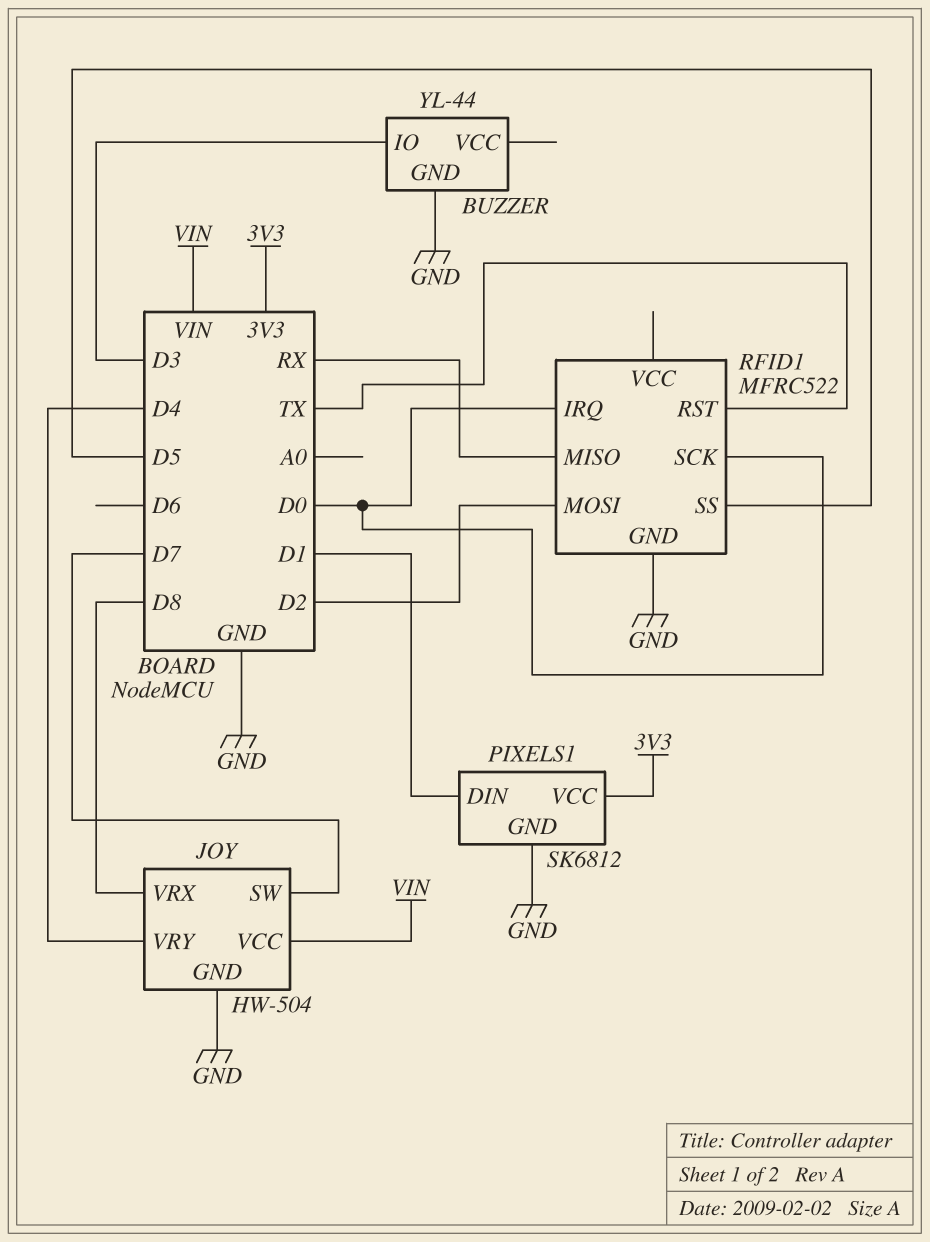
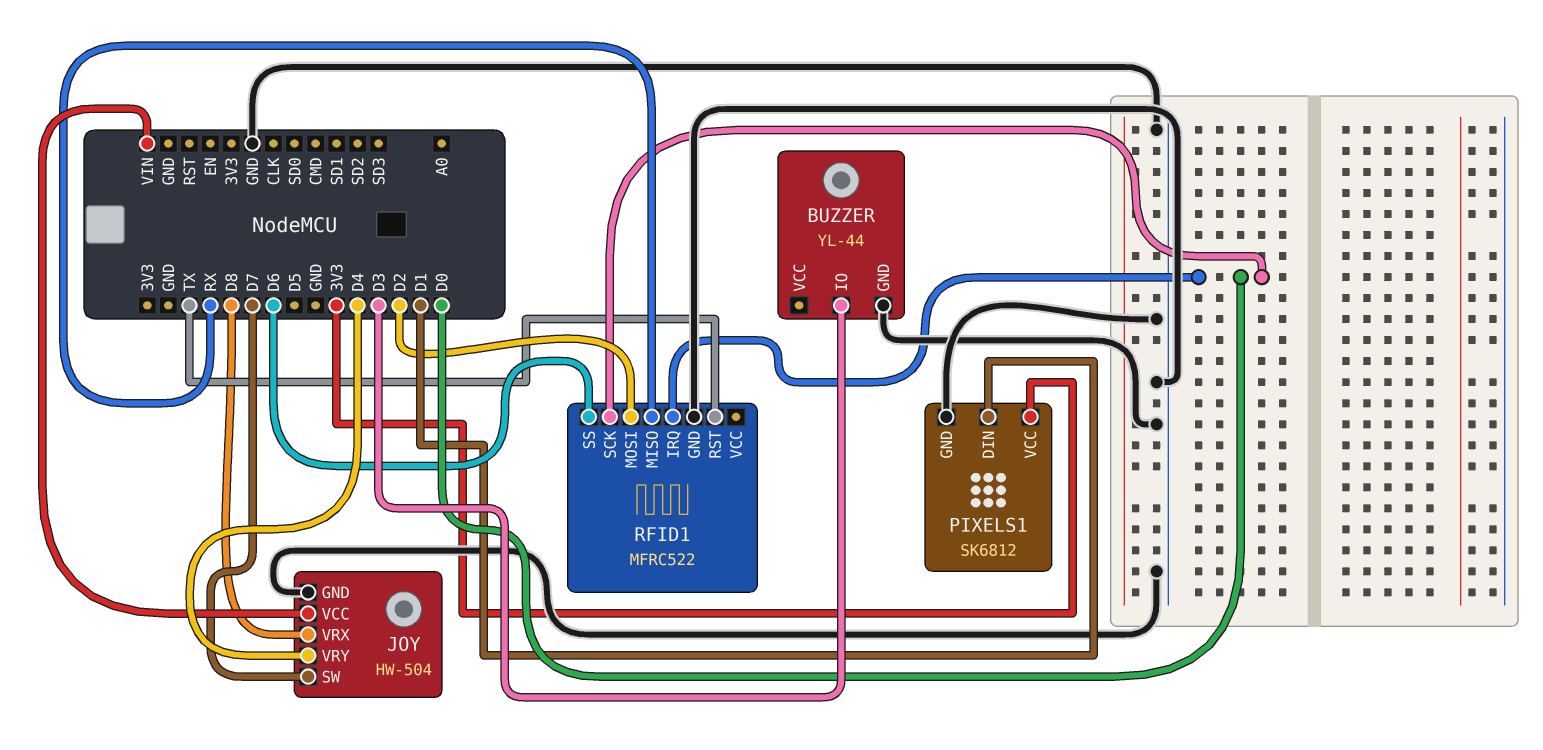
RFID1 pin SS: D5 -> D6

